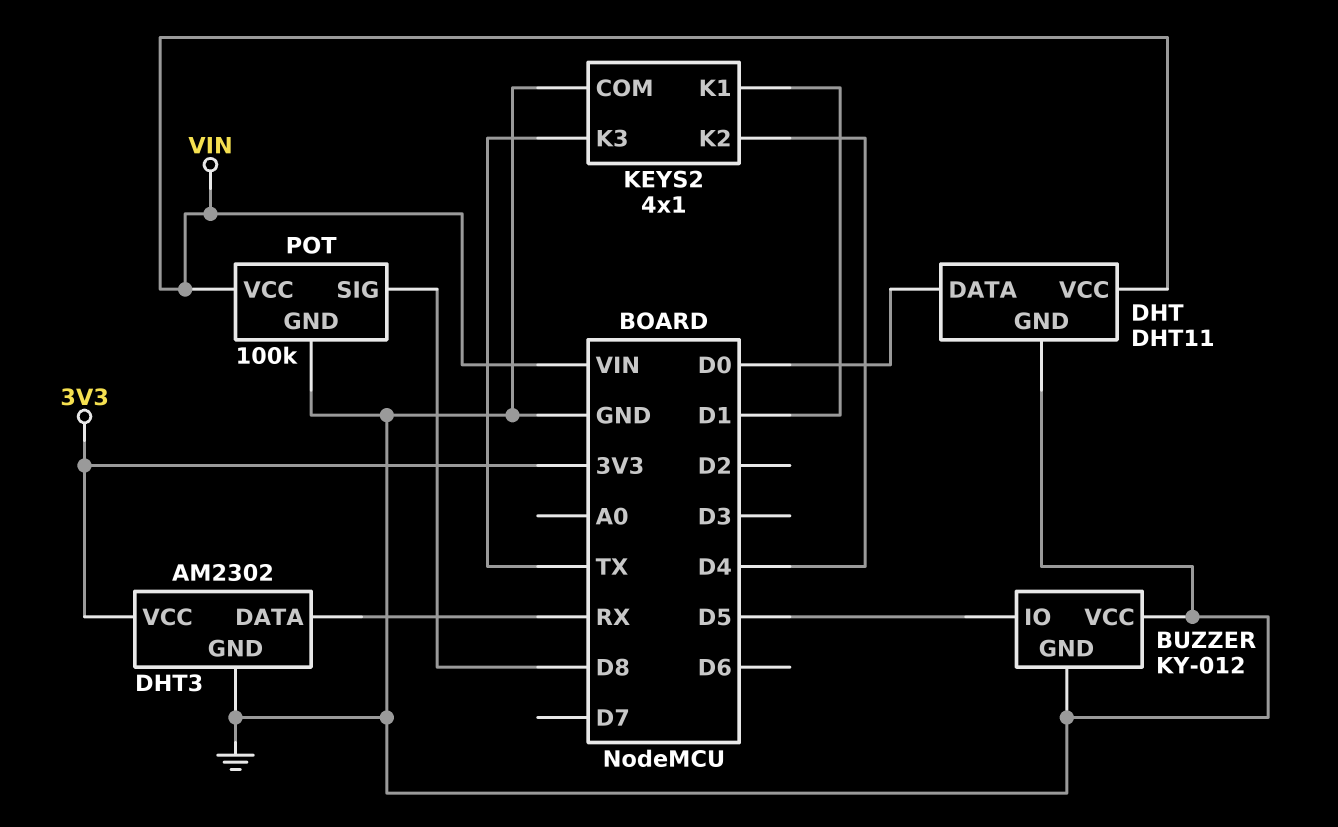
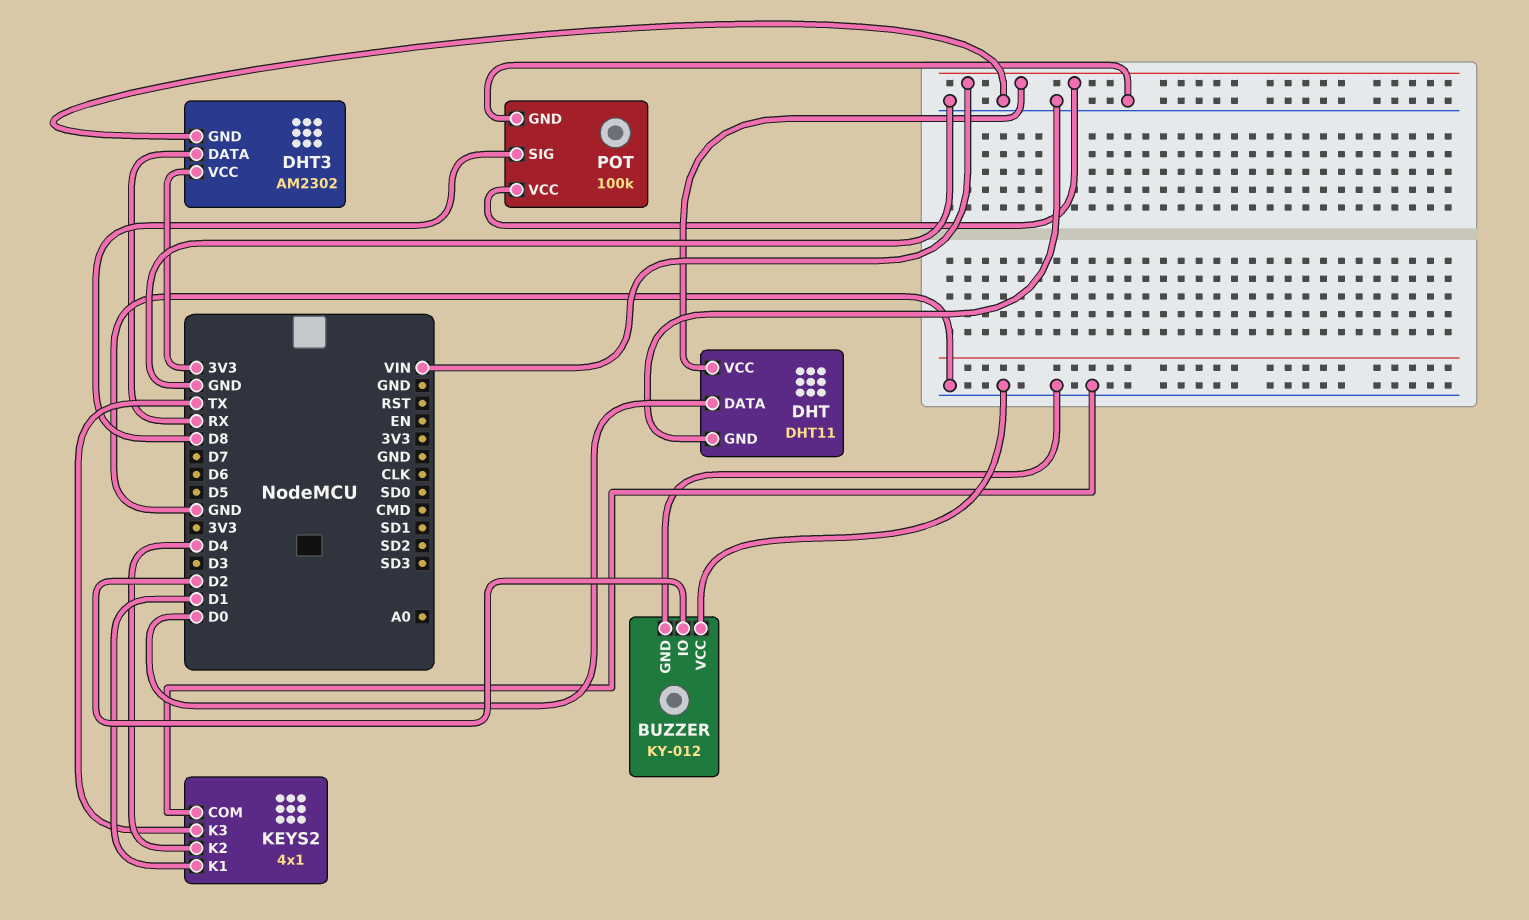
BUZZER pin IO: D5 -> D2

